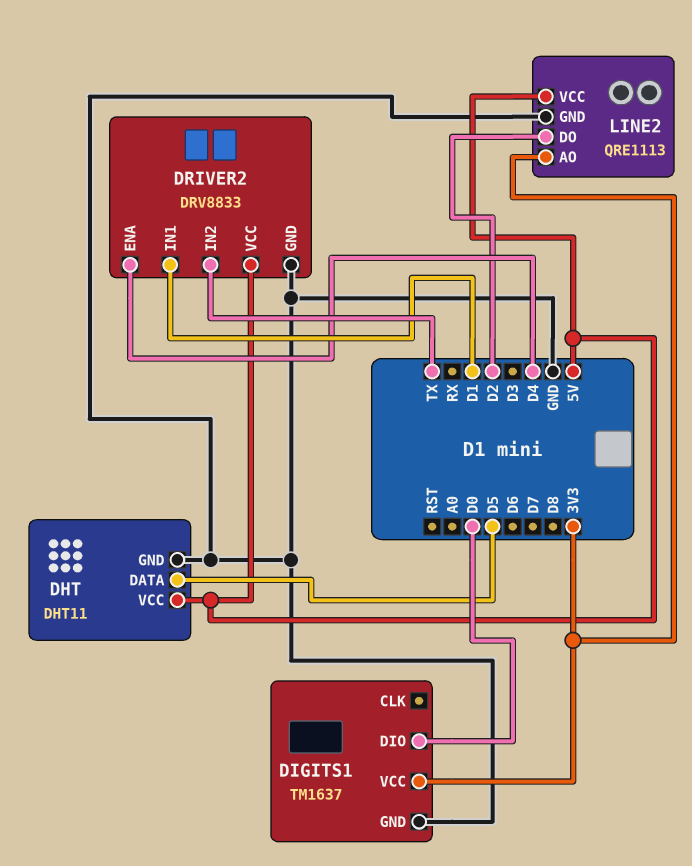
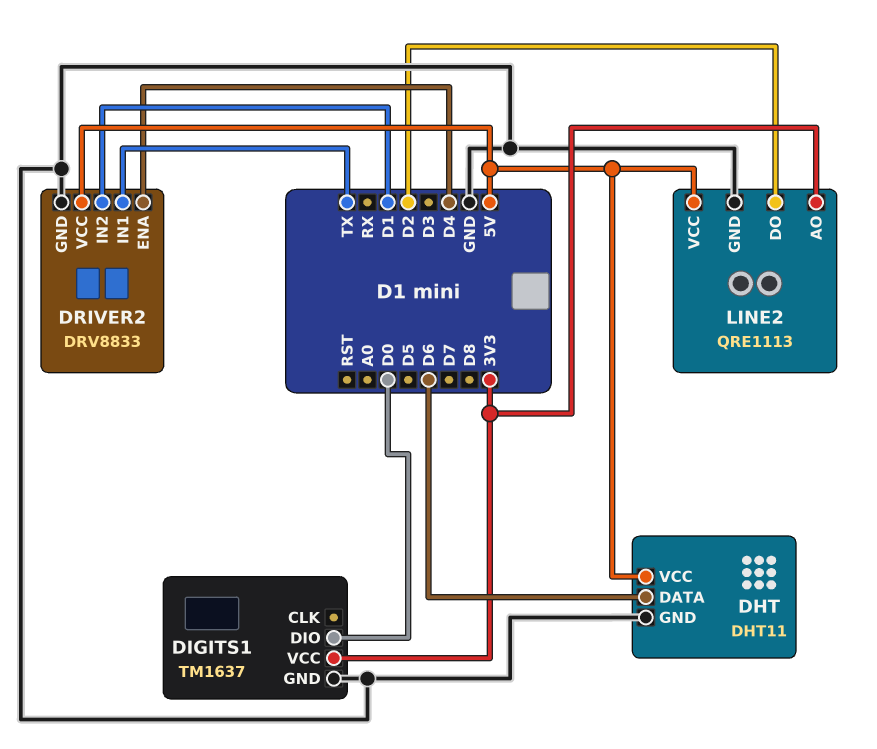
DHT pin DATA: D5 -> D6
DRIVER2 pin IN1: D1 -> TX
DRIVER2 pin IN2: TX -> D1

